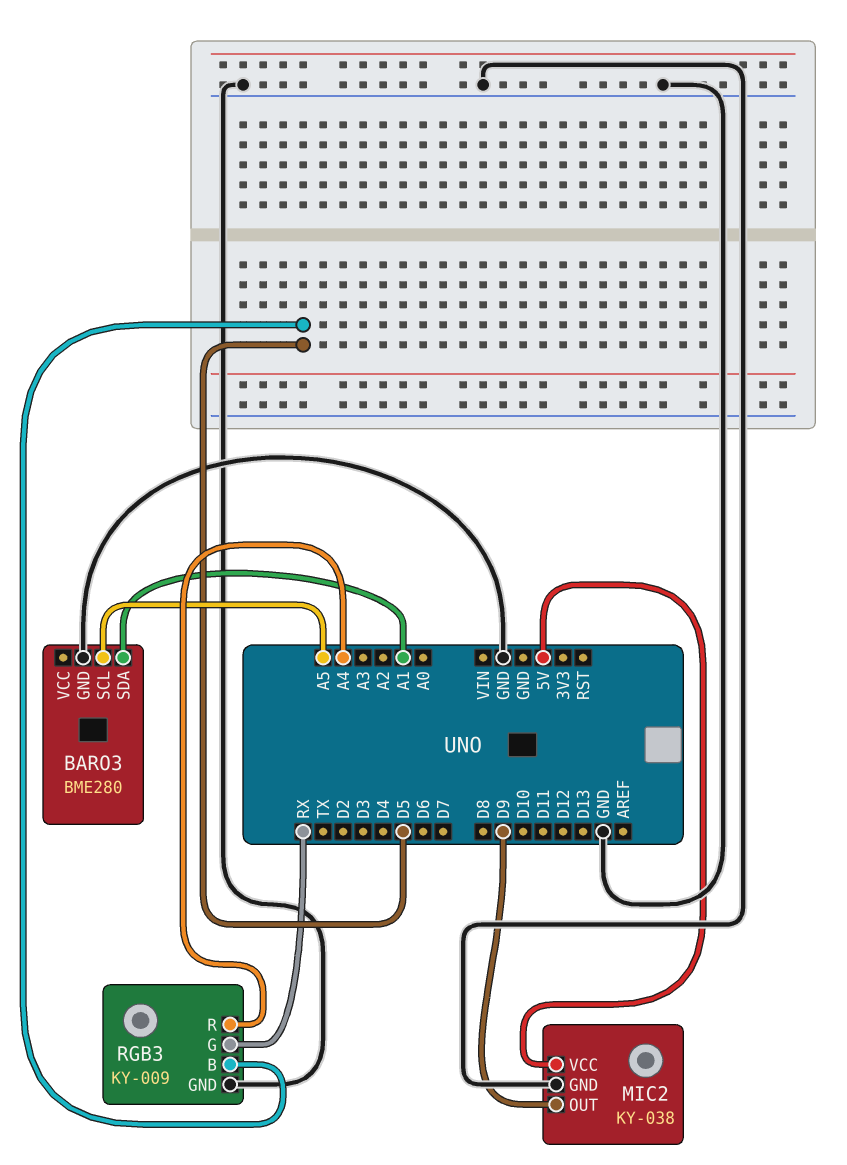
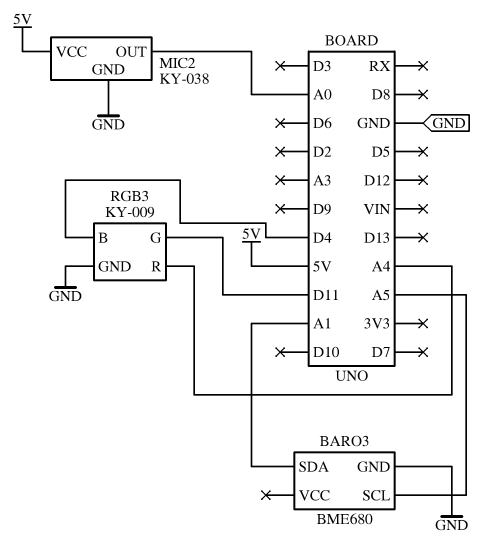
BARO3: BME280 -> BME680
MIC2 pin OUT: D9 -> A0
RGB3 pin B: D5 -> D4
RGB3 pin G: RX -> D11

